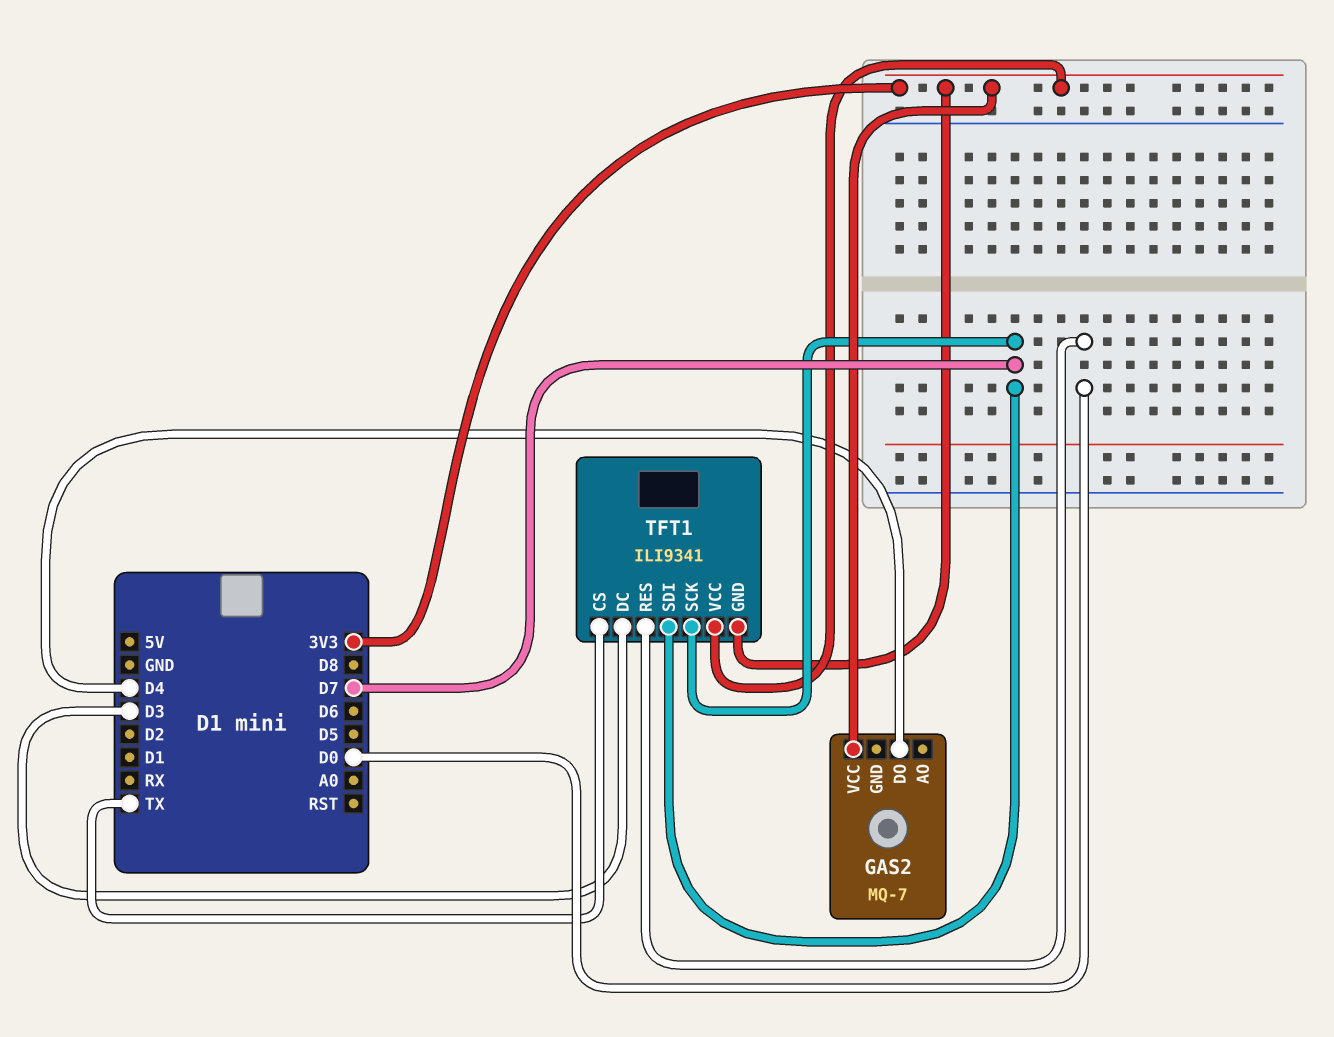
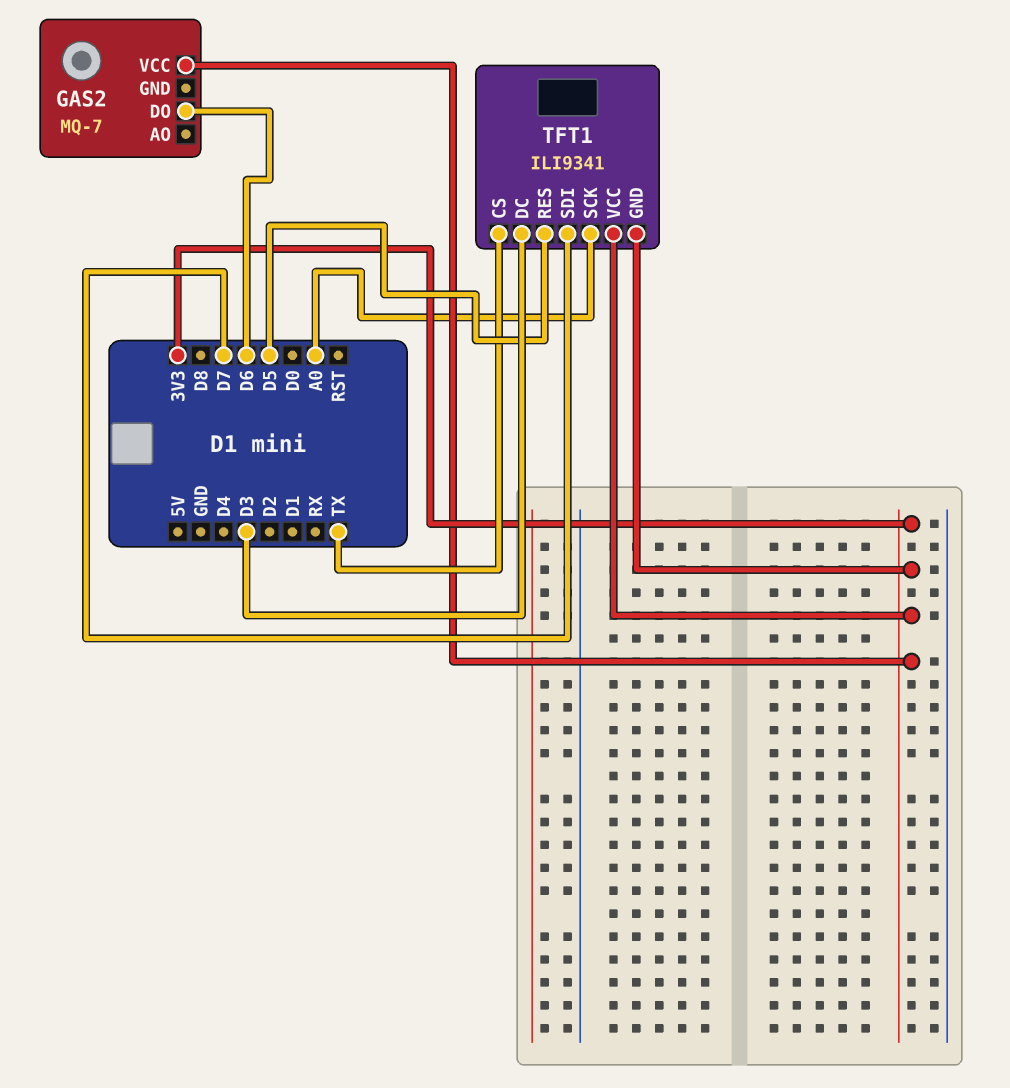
GAS2 pin DO: D4 -> D6
TFT1 pin RES: D0 -> D5
TFT1 pin SCK: D7 -> A0

